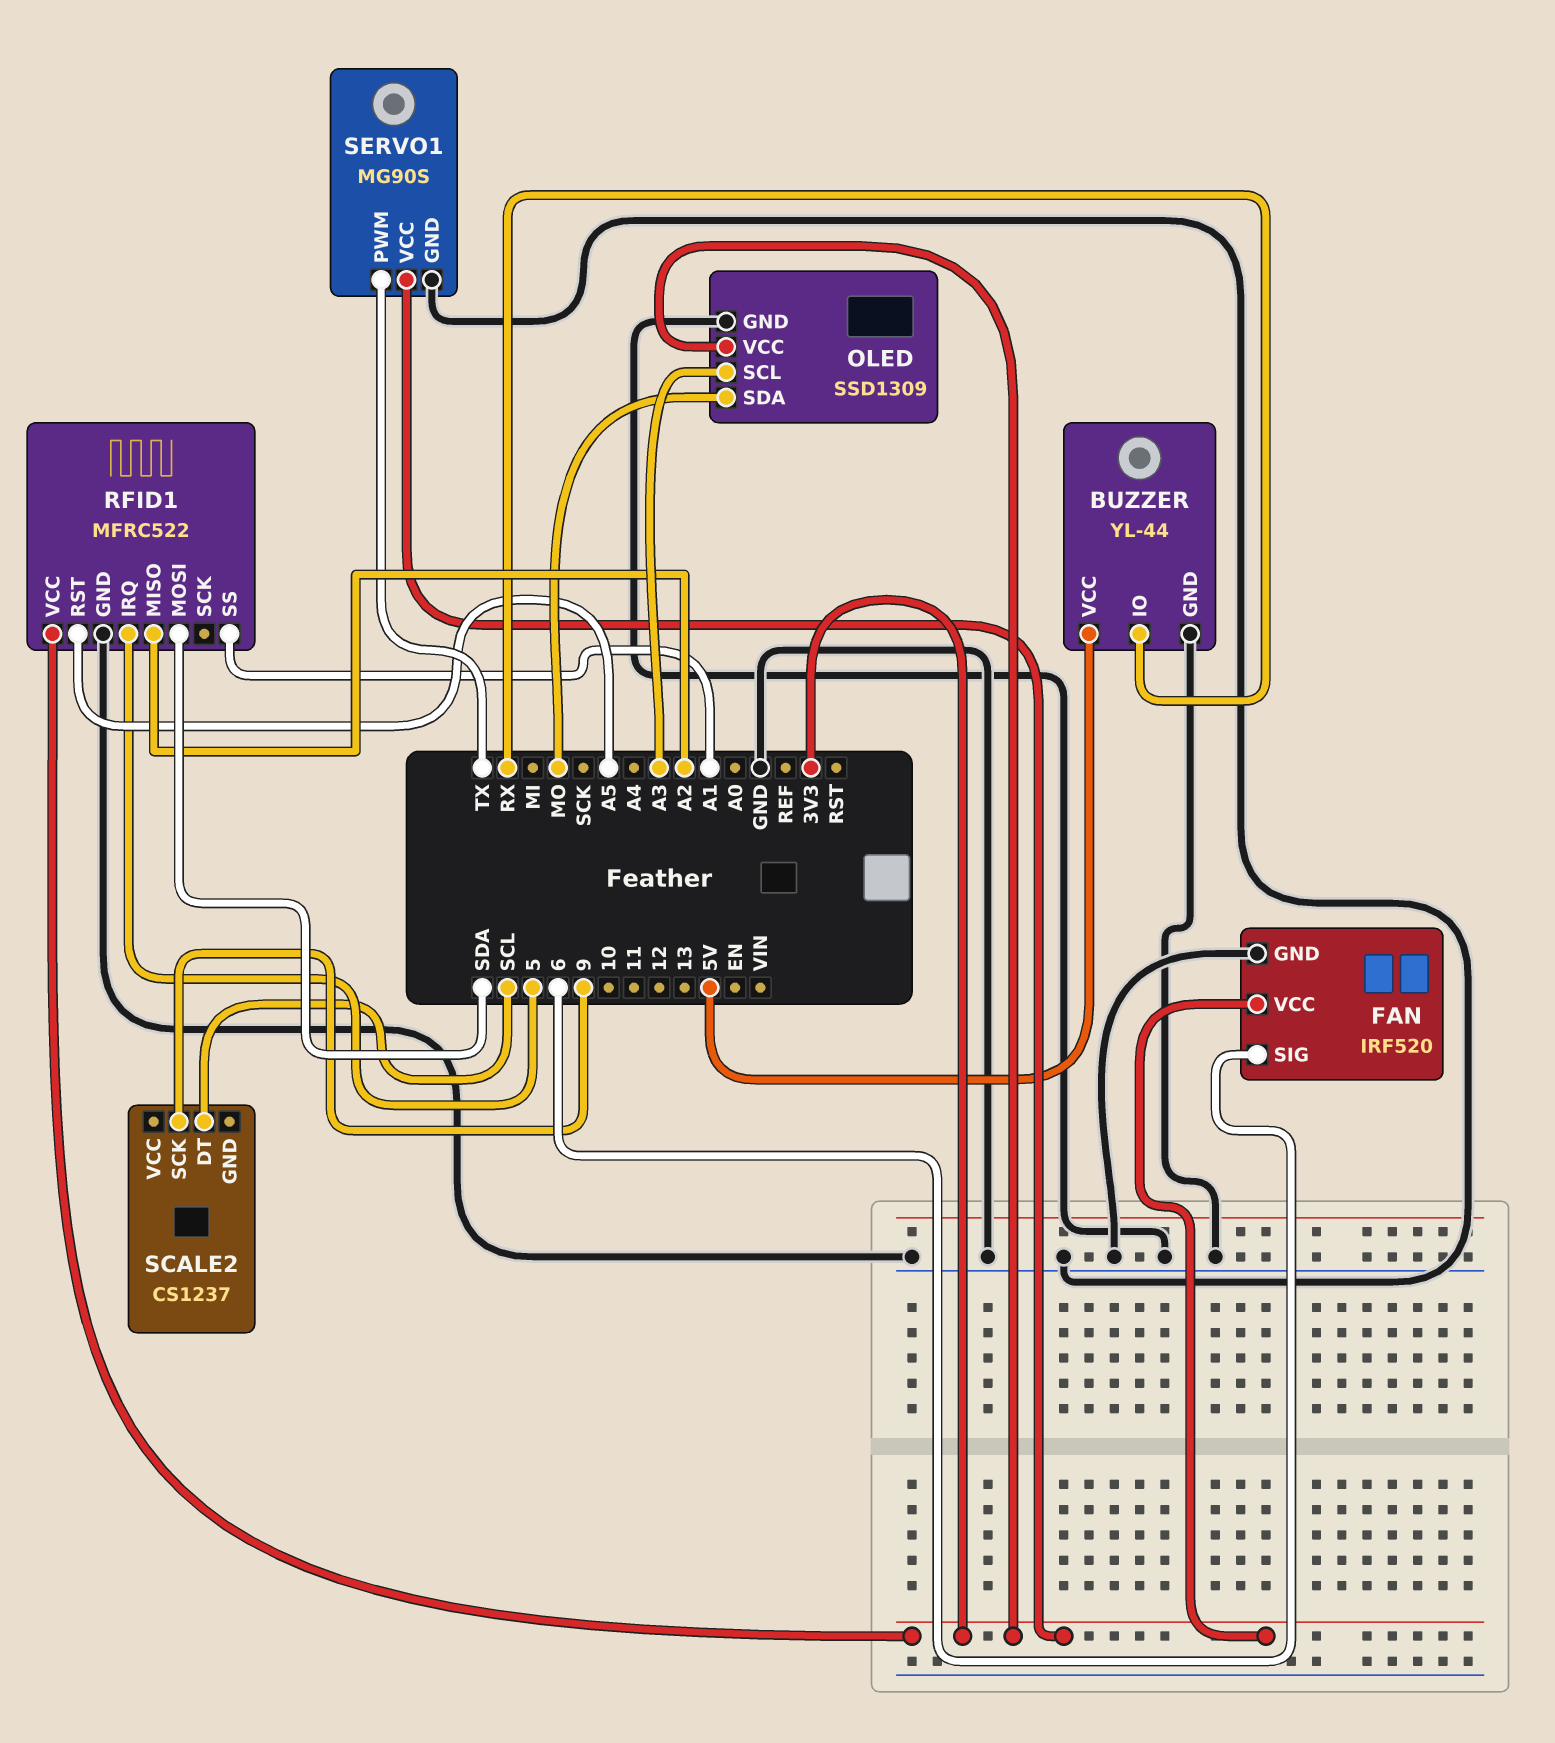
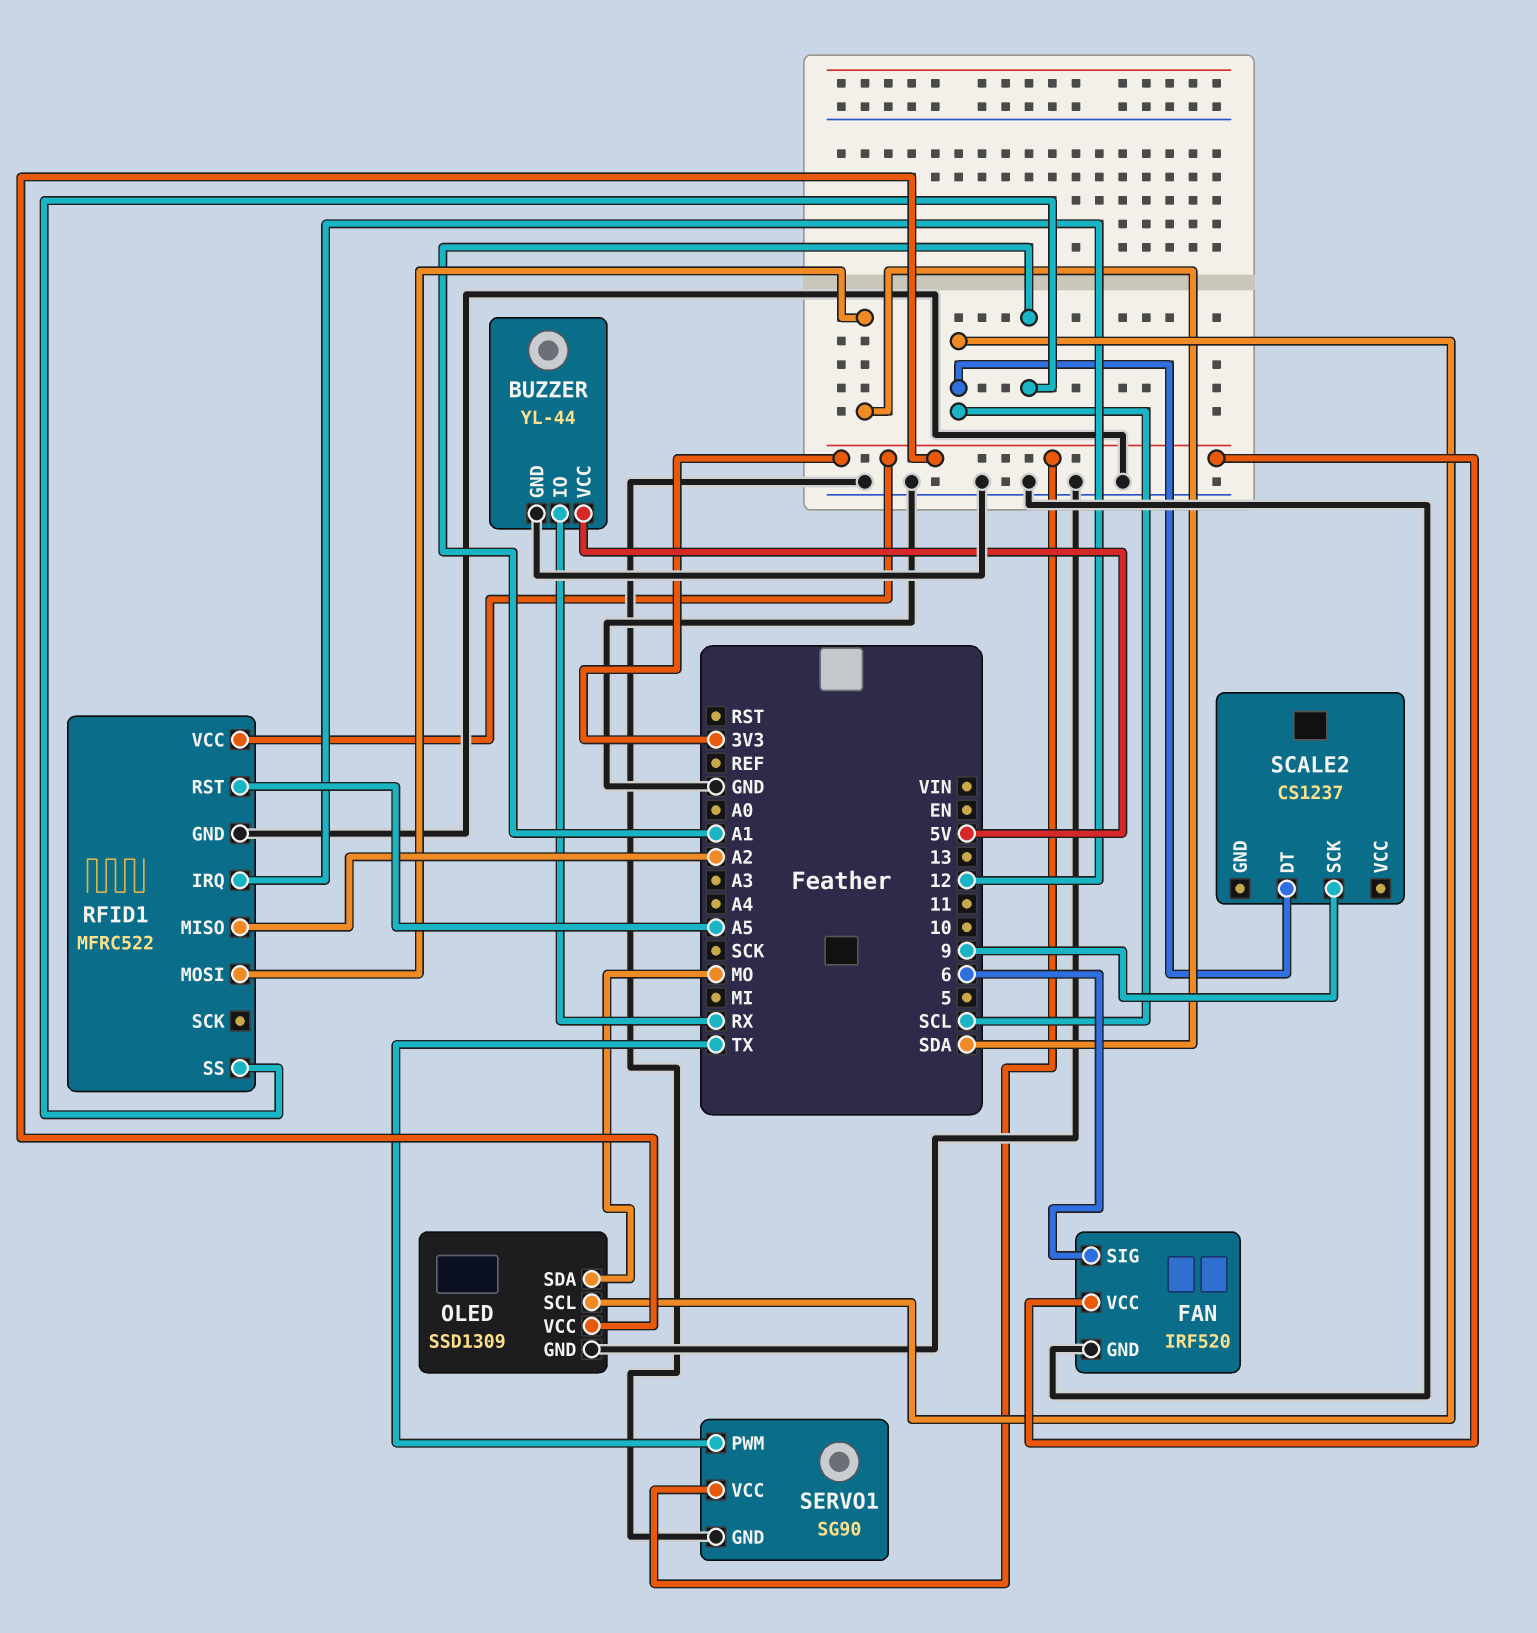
OLED pin SCL: A3 -> SCL
RFID1 pin IRQ: 5 -> 12
SERVO1: MG90S -> SG90

